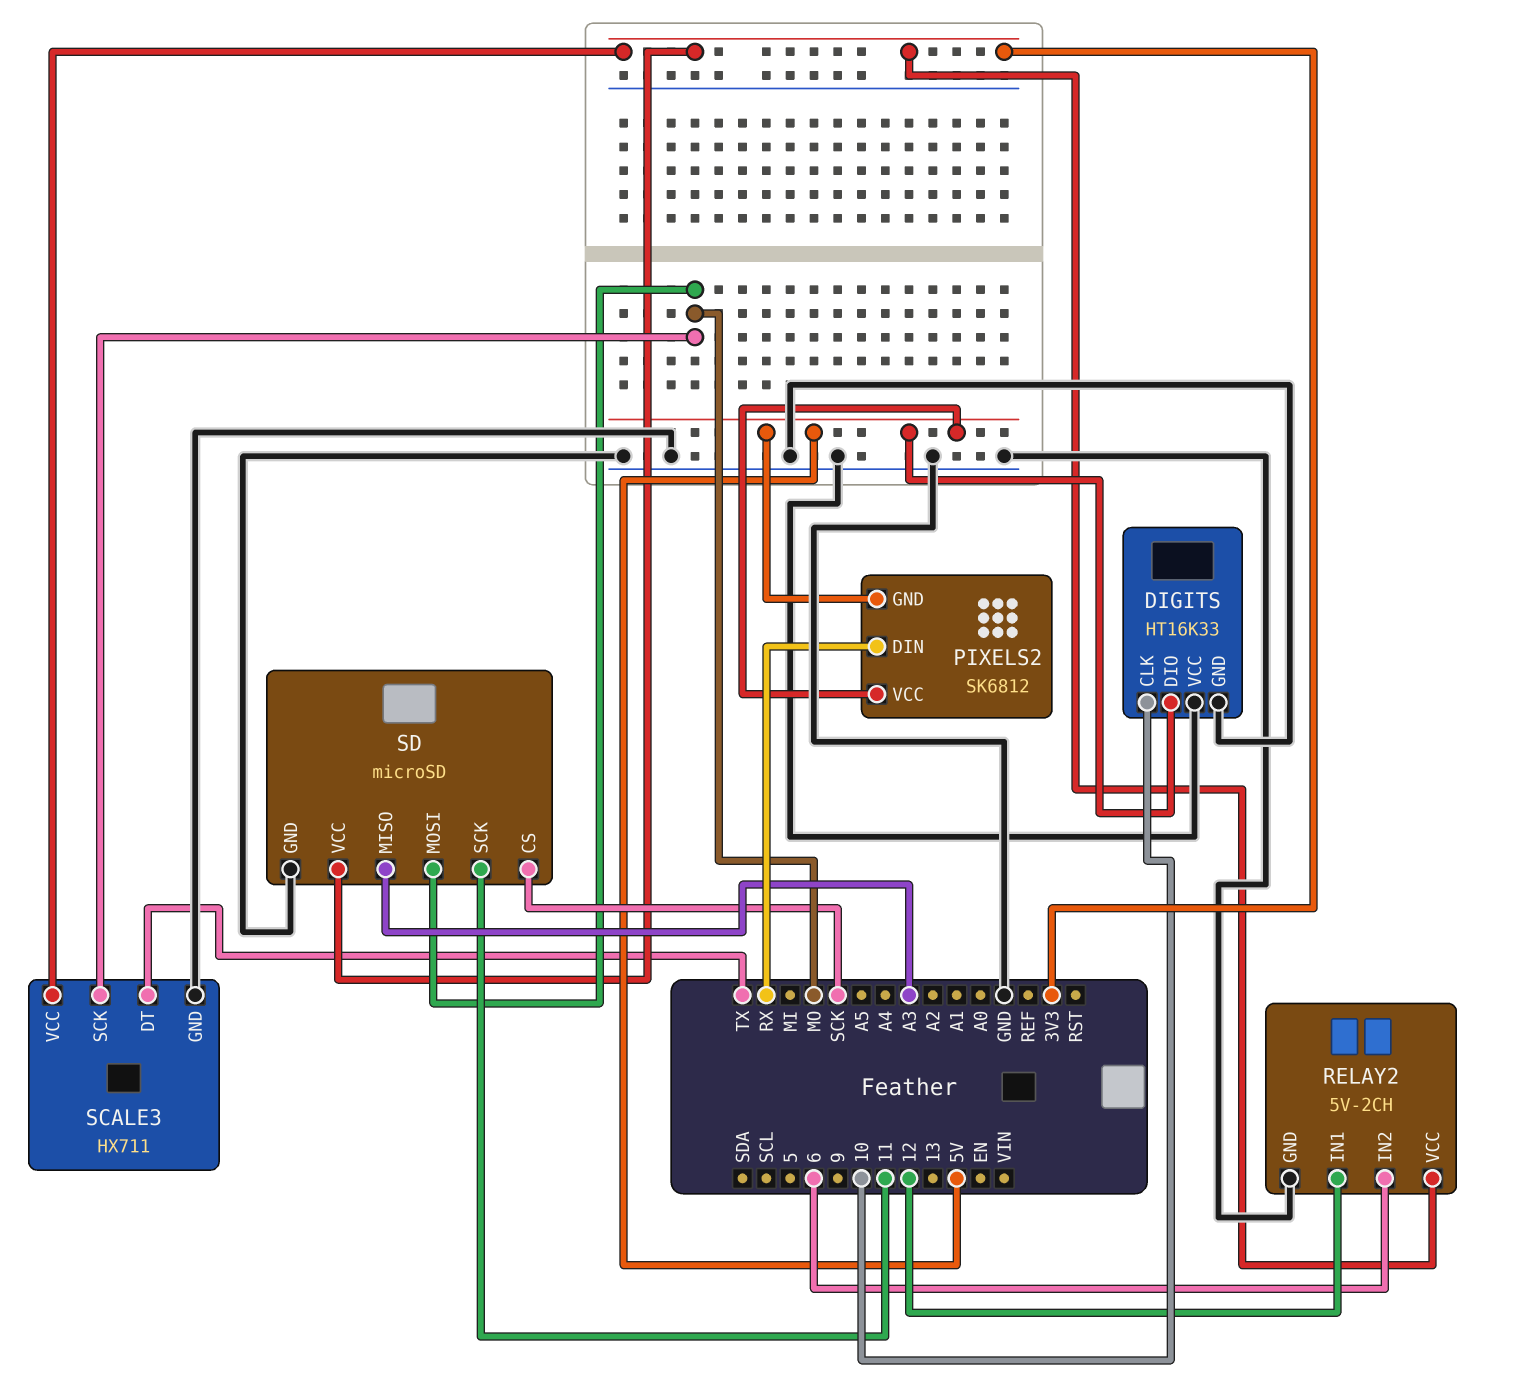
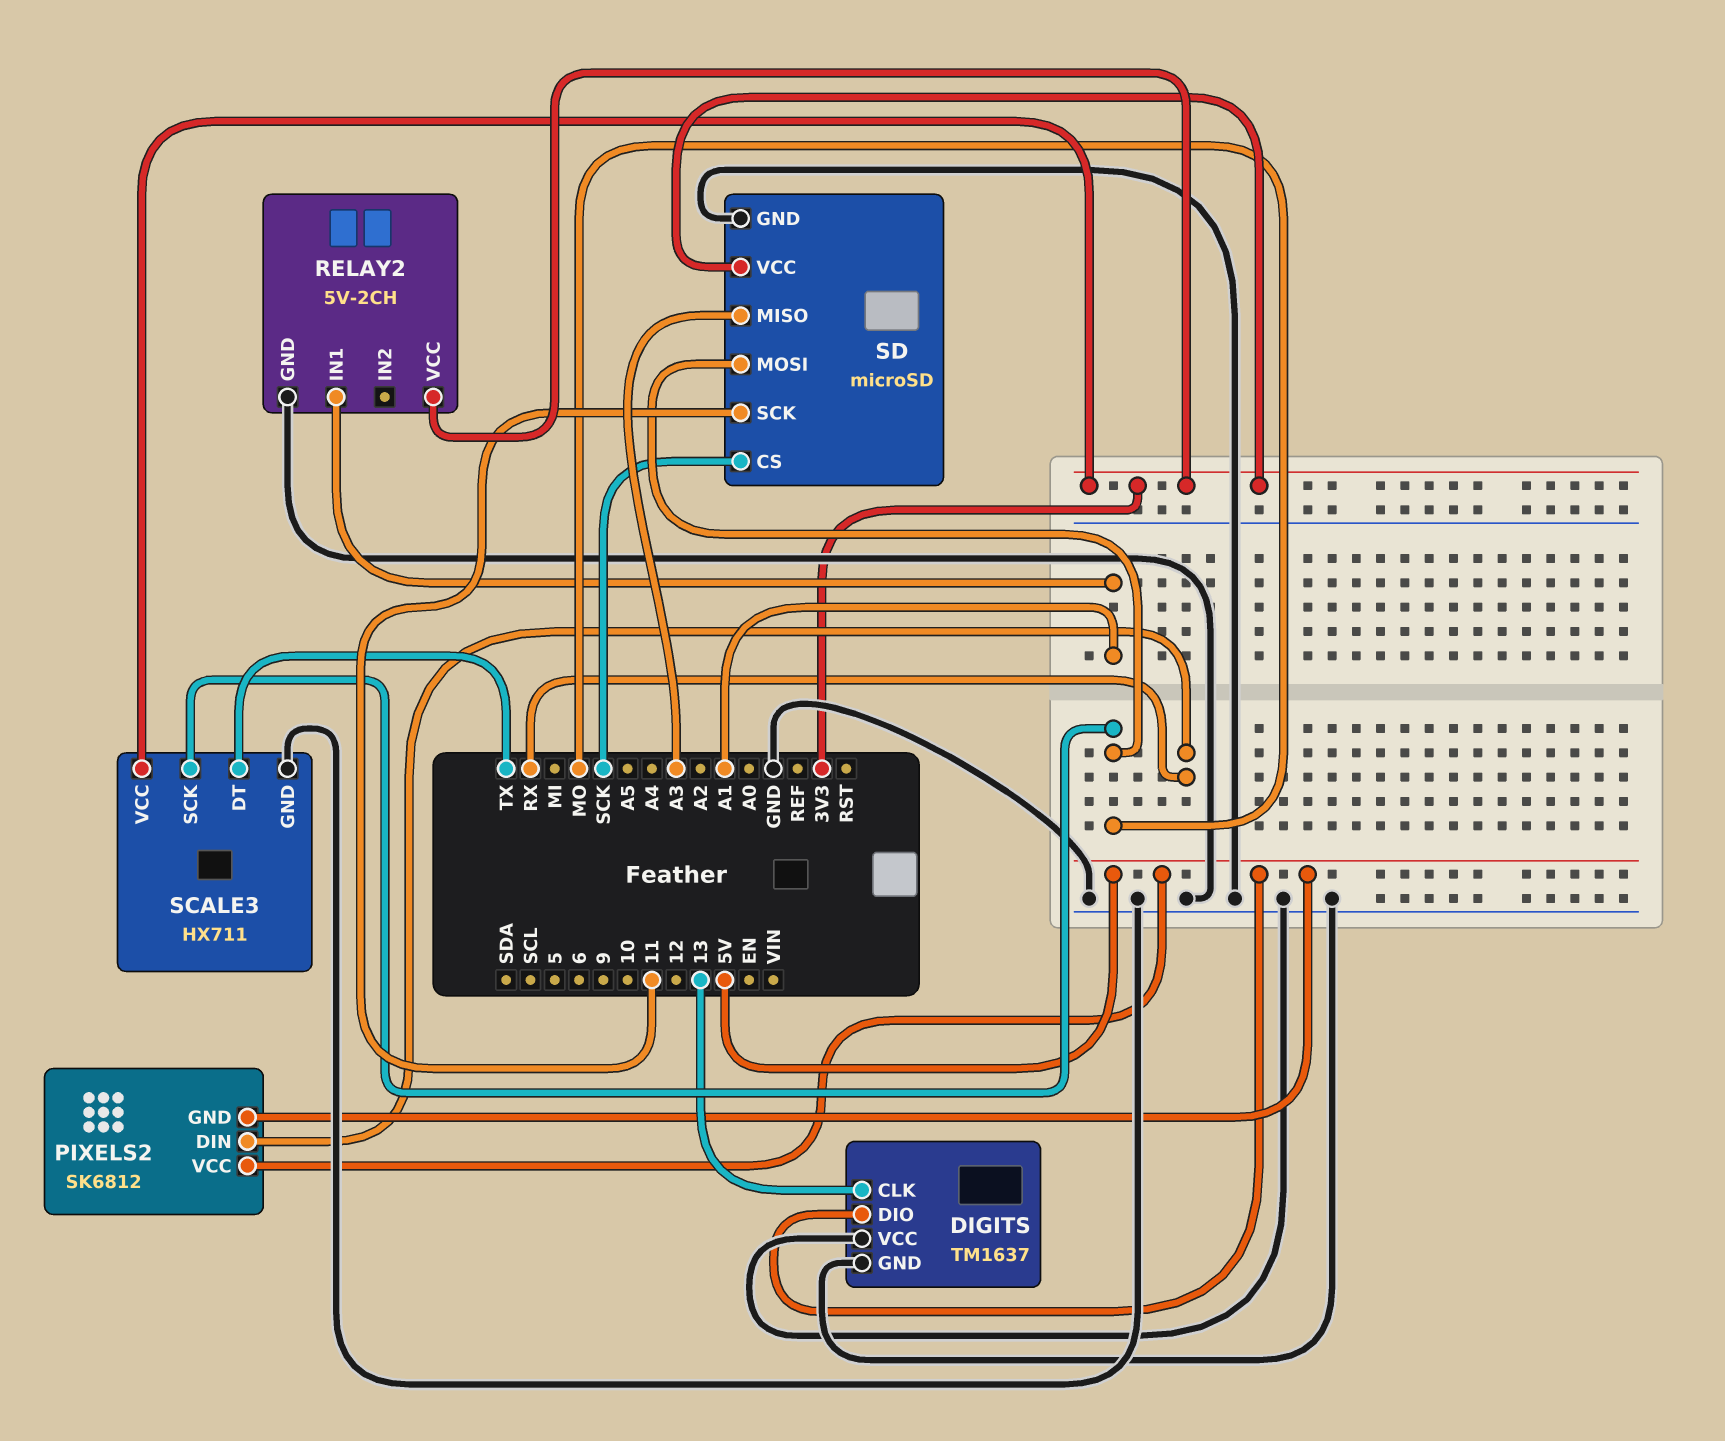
DIGITS: HT16K33 -> TM1637
DIGITS pin CLK: 10 -> 13
RELAY2 pin IN1: 12 -> A1
RELAY2 pin IN2: 6 -> none

